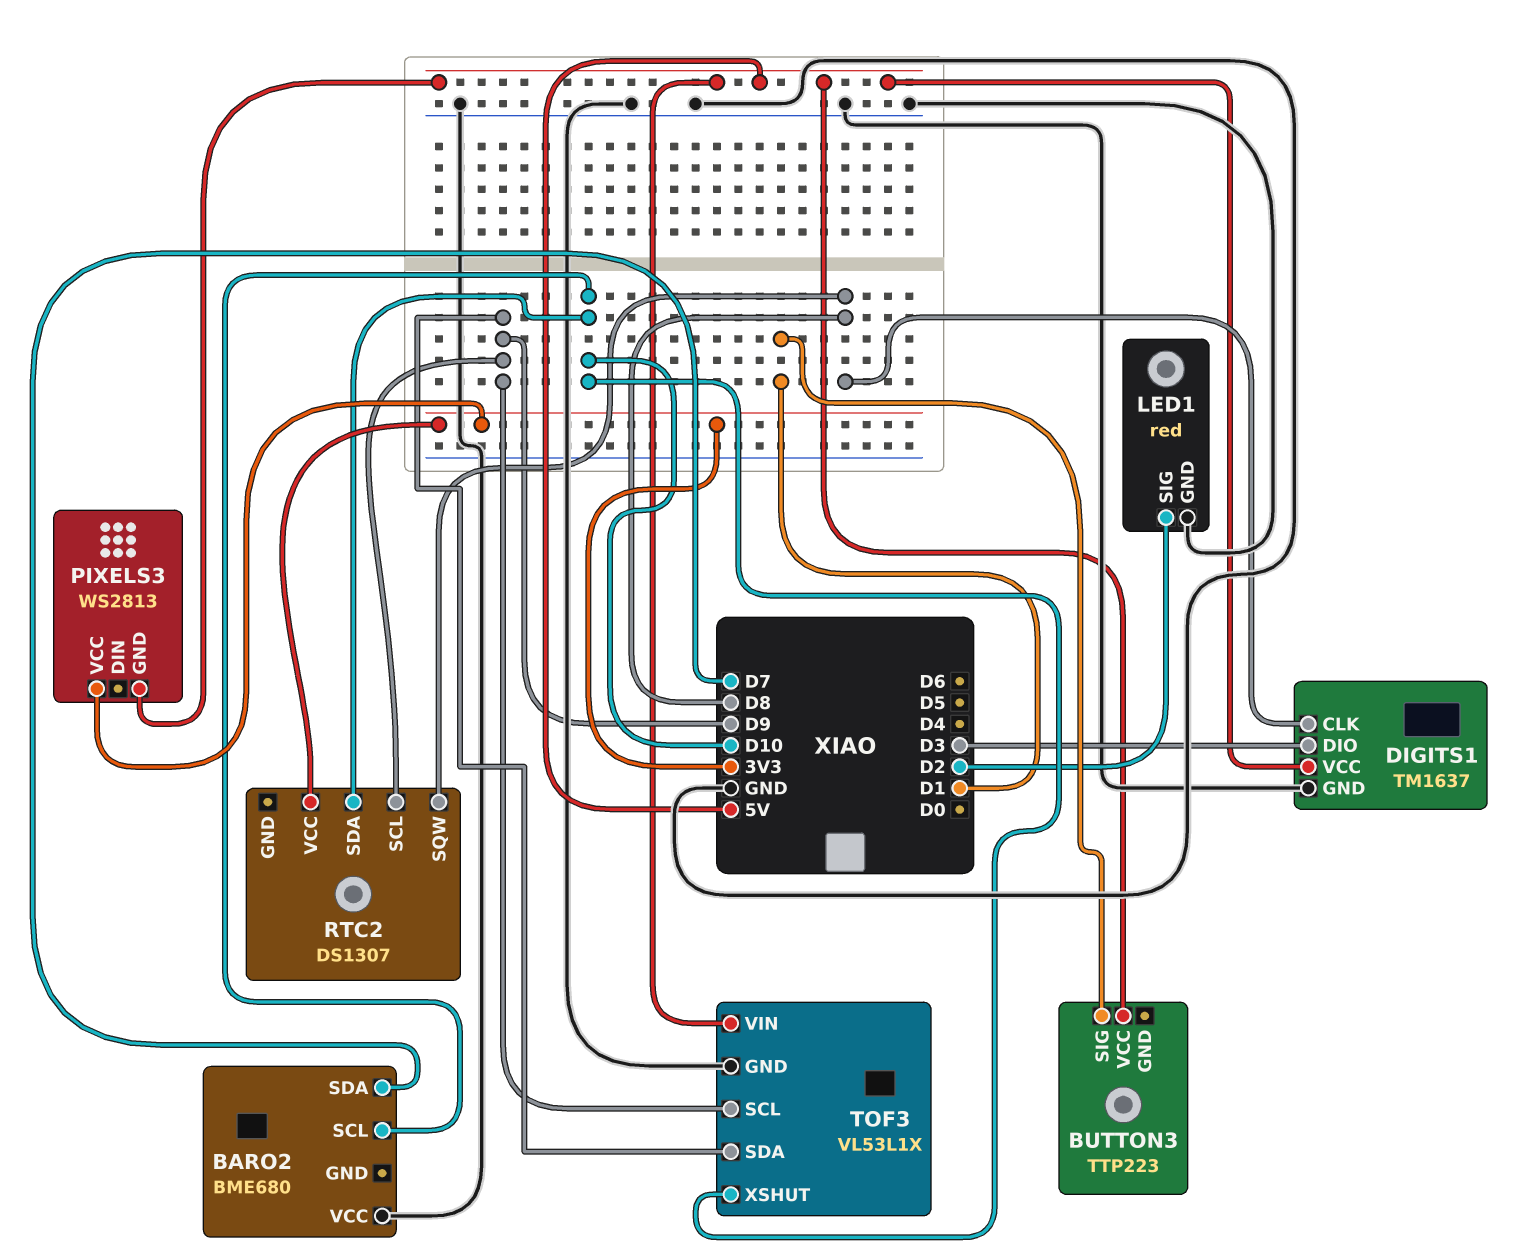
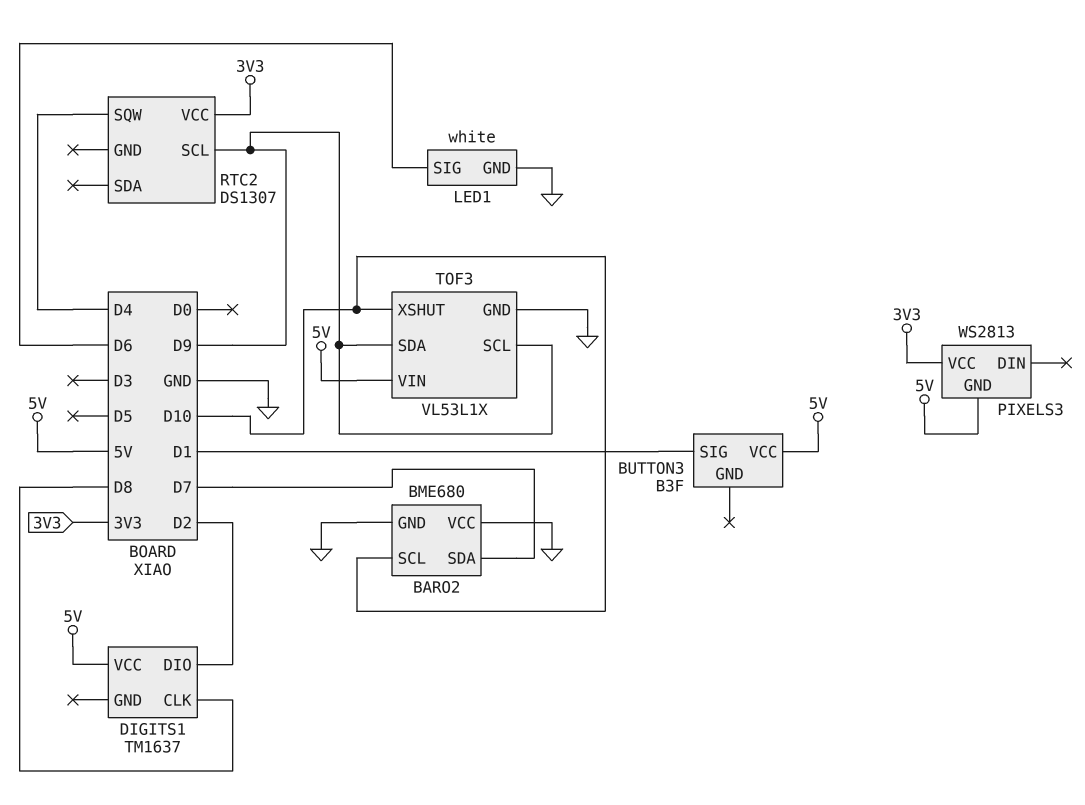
BARO2 pin GND: none -> GND
BUTTON3: TTP223 -> B3F
DIGITS1 pin DIO: D3 -> D2
DIGITS1 pin GND: GND -> none
LED1: red -> white
LED1 pin SIG: D2 -> D6
RTC2 pin SDA: D10 -> none
RTC2 pin SQW: D8 -> D4

